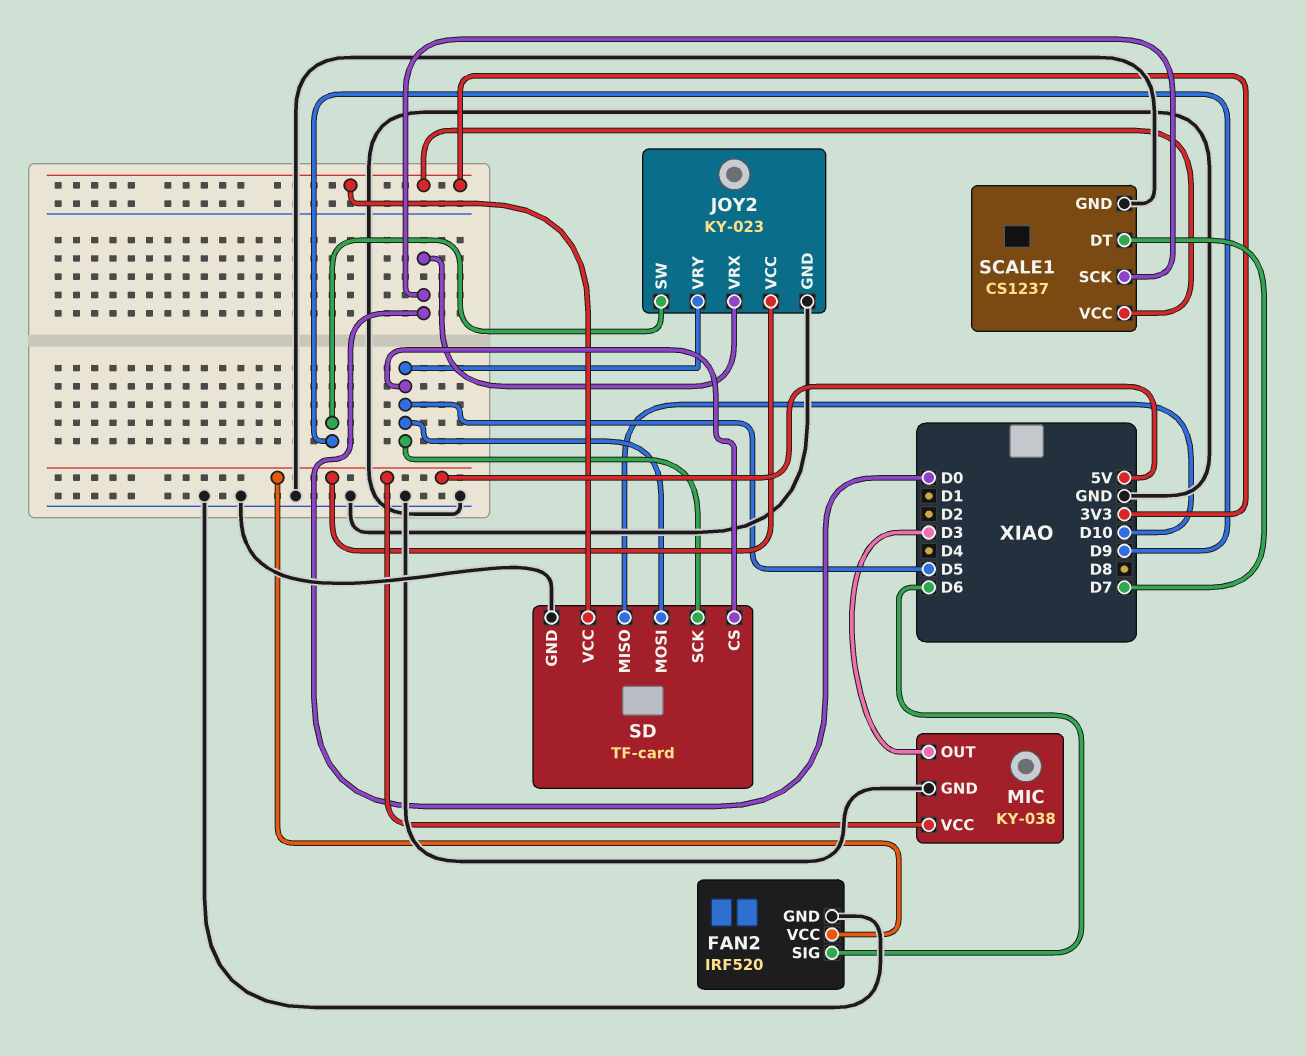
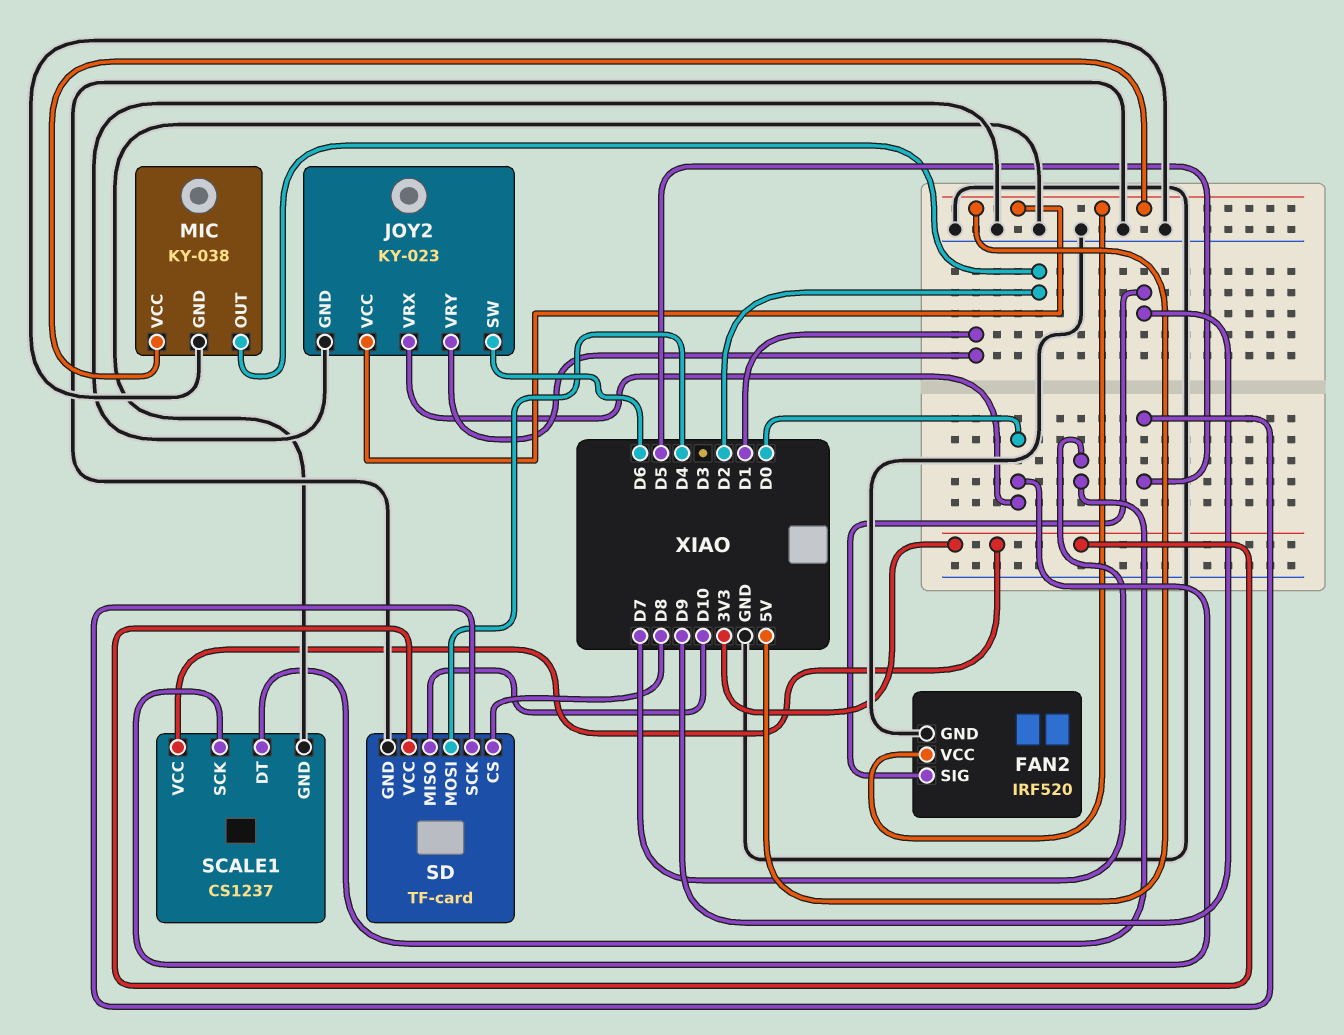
FAN2 pin SIG: D6 -> D9
JOY2 pin SW: D9 -> D6
JOY2 pin VRY: D5 -> D1
MIC pin OUT: D3 -> D2
SD pin CS: D5 -> D8
SD pin MOSI: D5 -> D4

